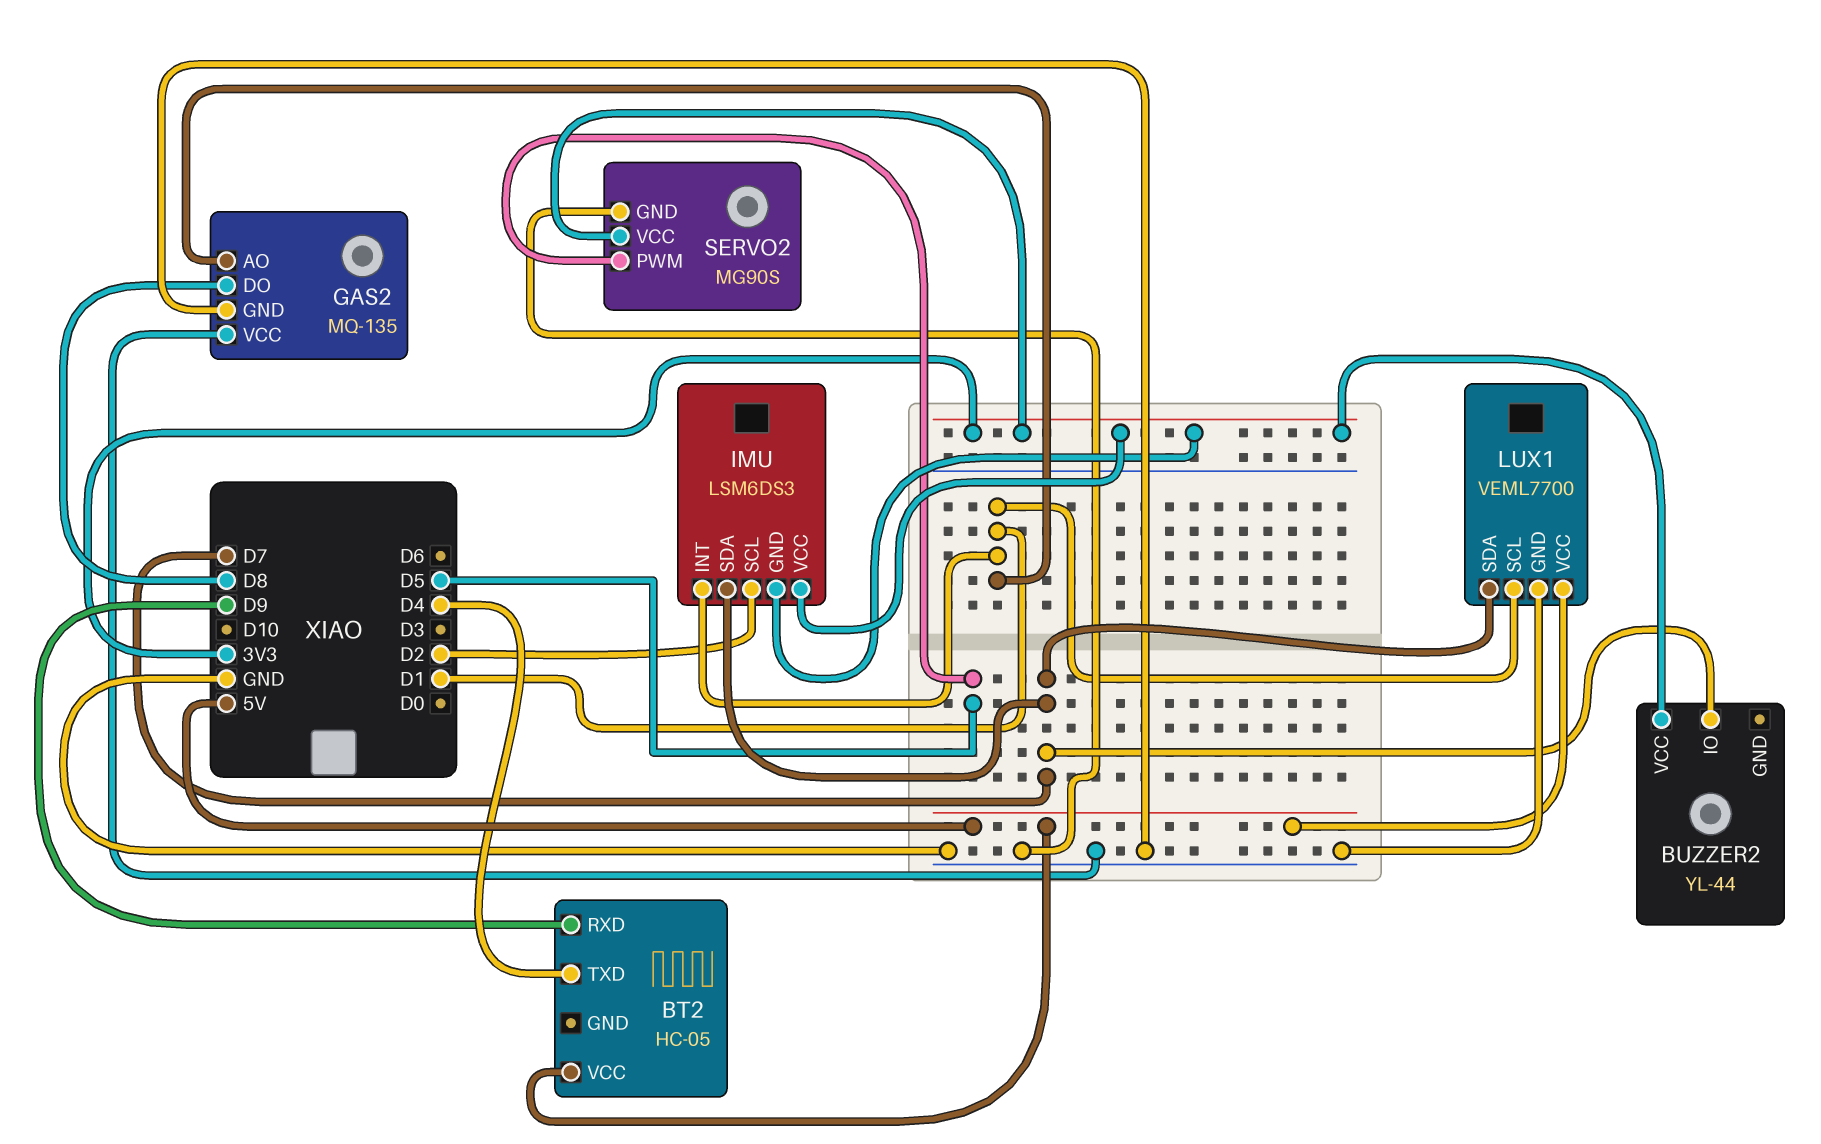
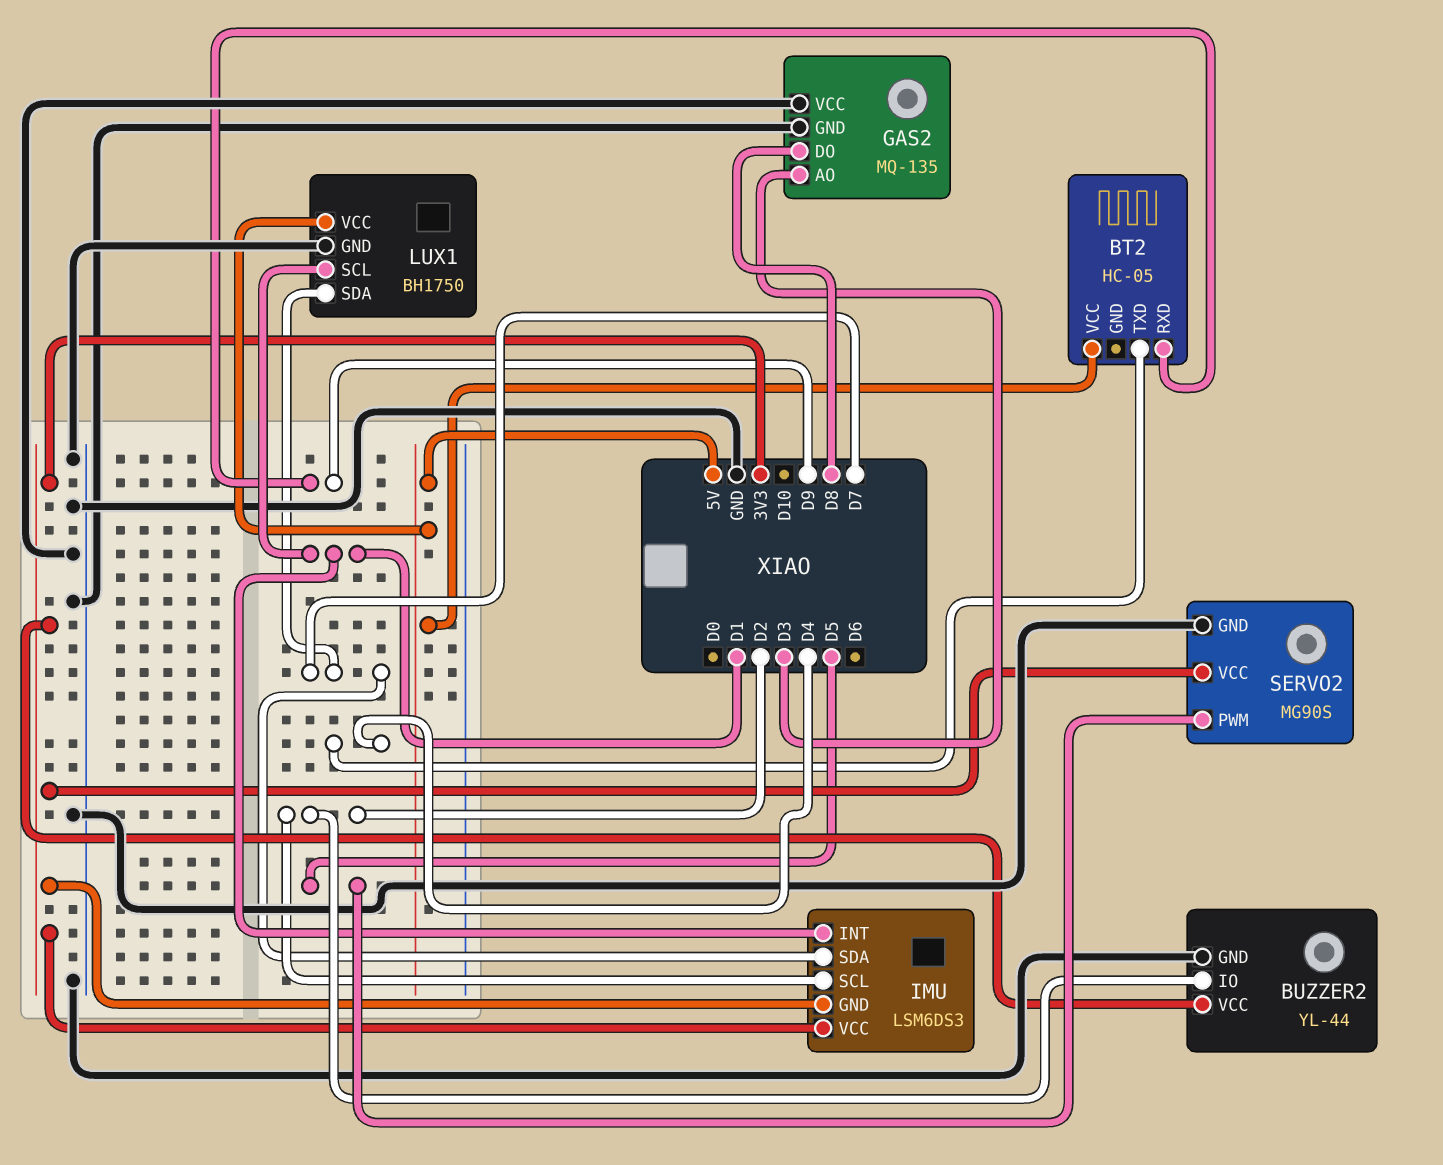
BUZZER2 pin GND: none -> GND
BUZZER2 pin IO: D7 -> D2
GAS2 pin AO: D1 -> D3
LUX1: VEML7700 -> BH1750

